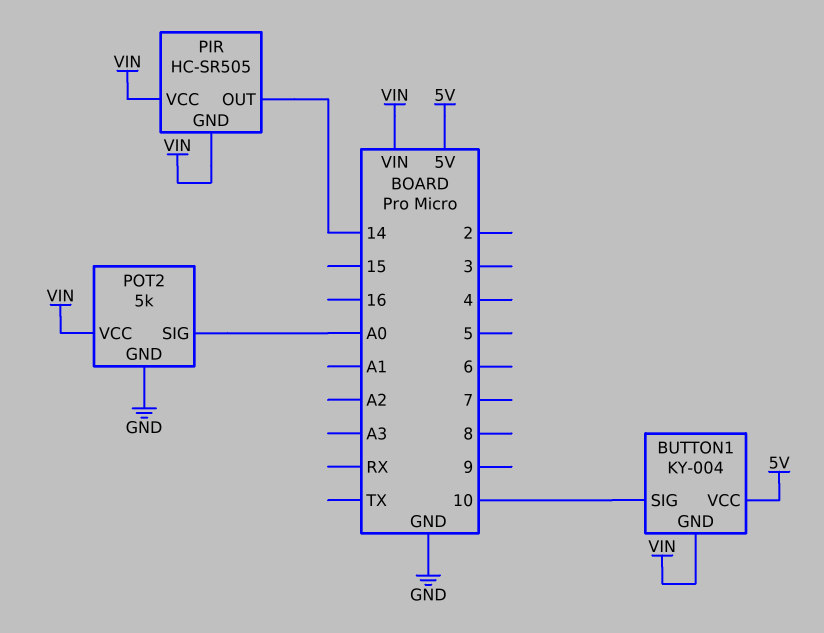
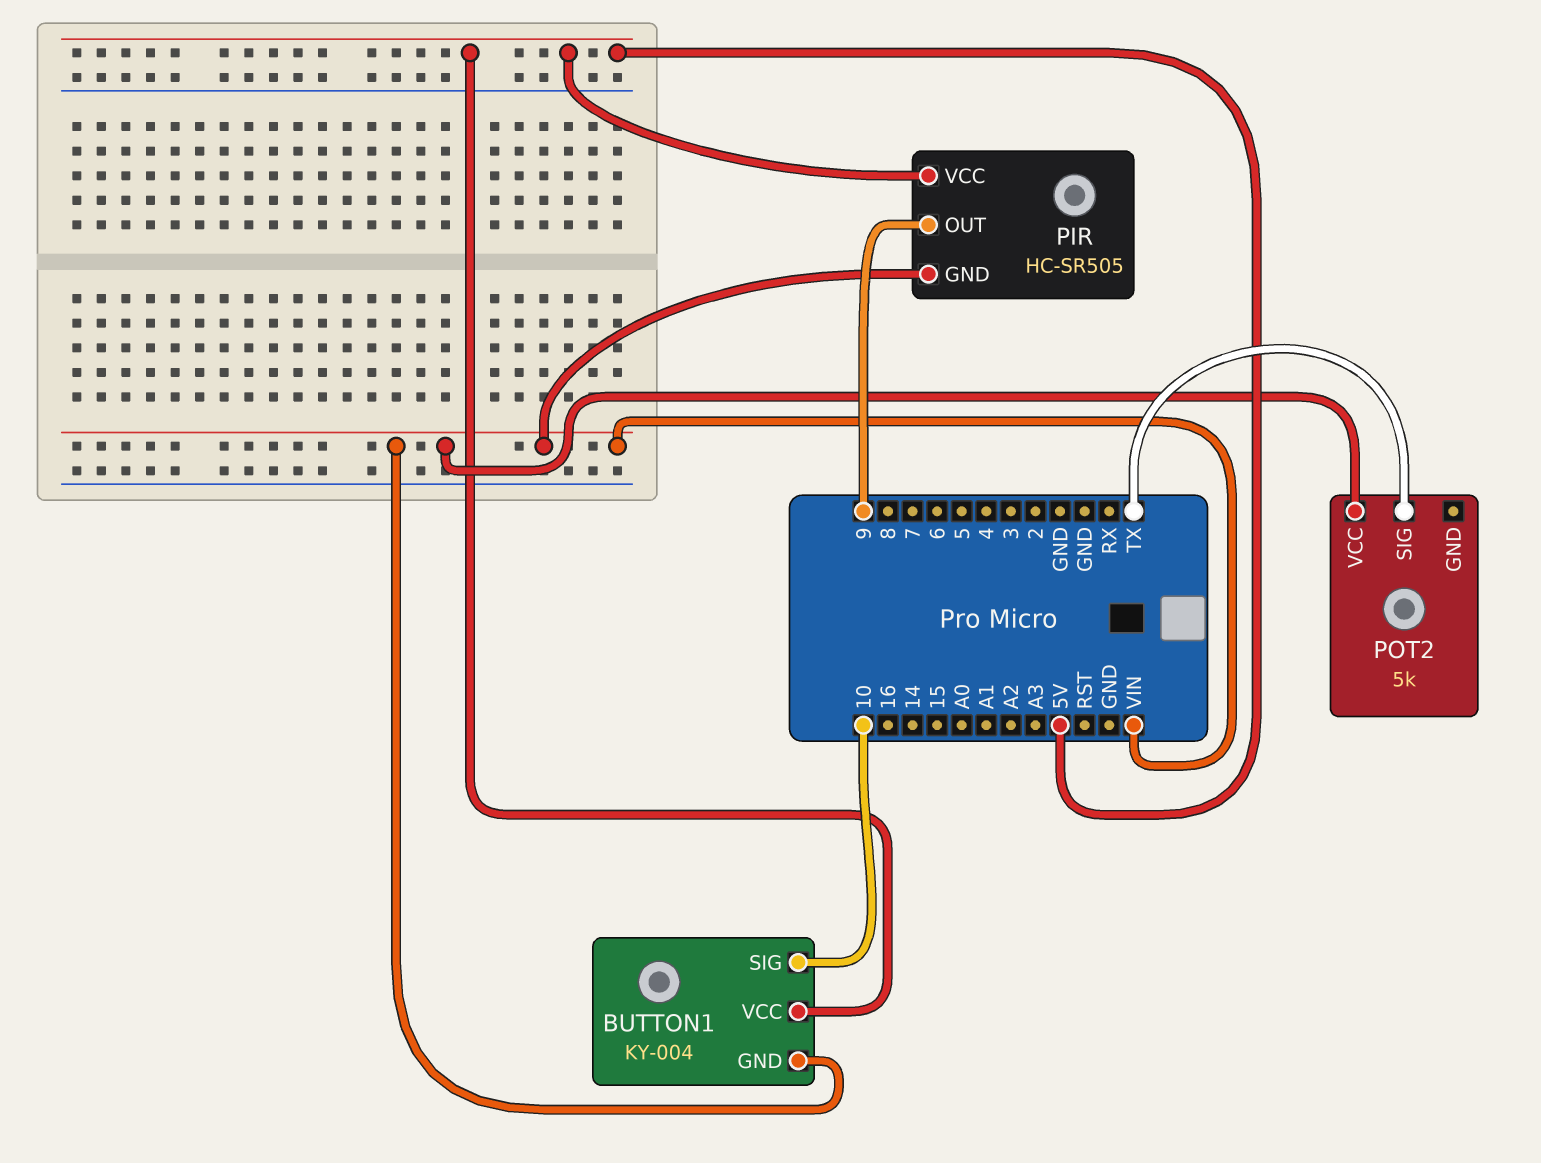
PIR pin OUT: 14 -> 9
PIR pin VCC: VIN -> 5V
POT2 pin GND: GND -> none
POT2 pin SIG: A0 -> TX

